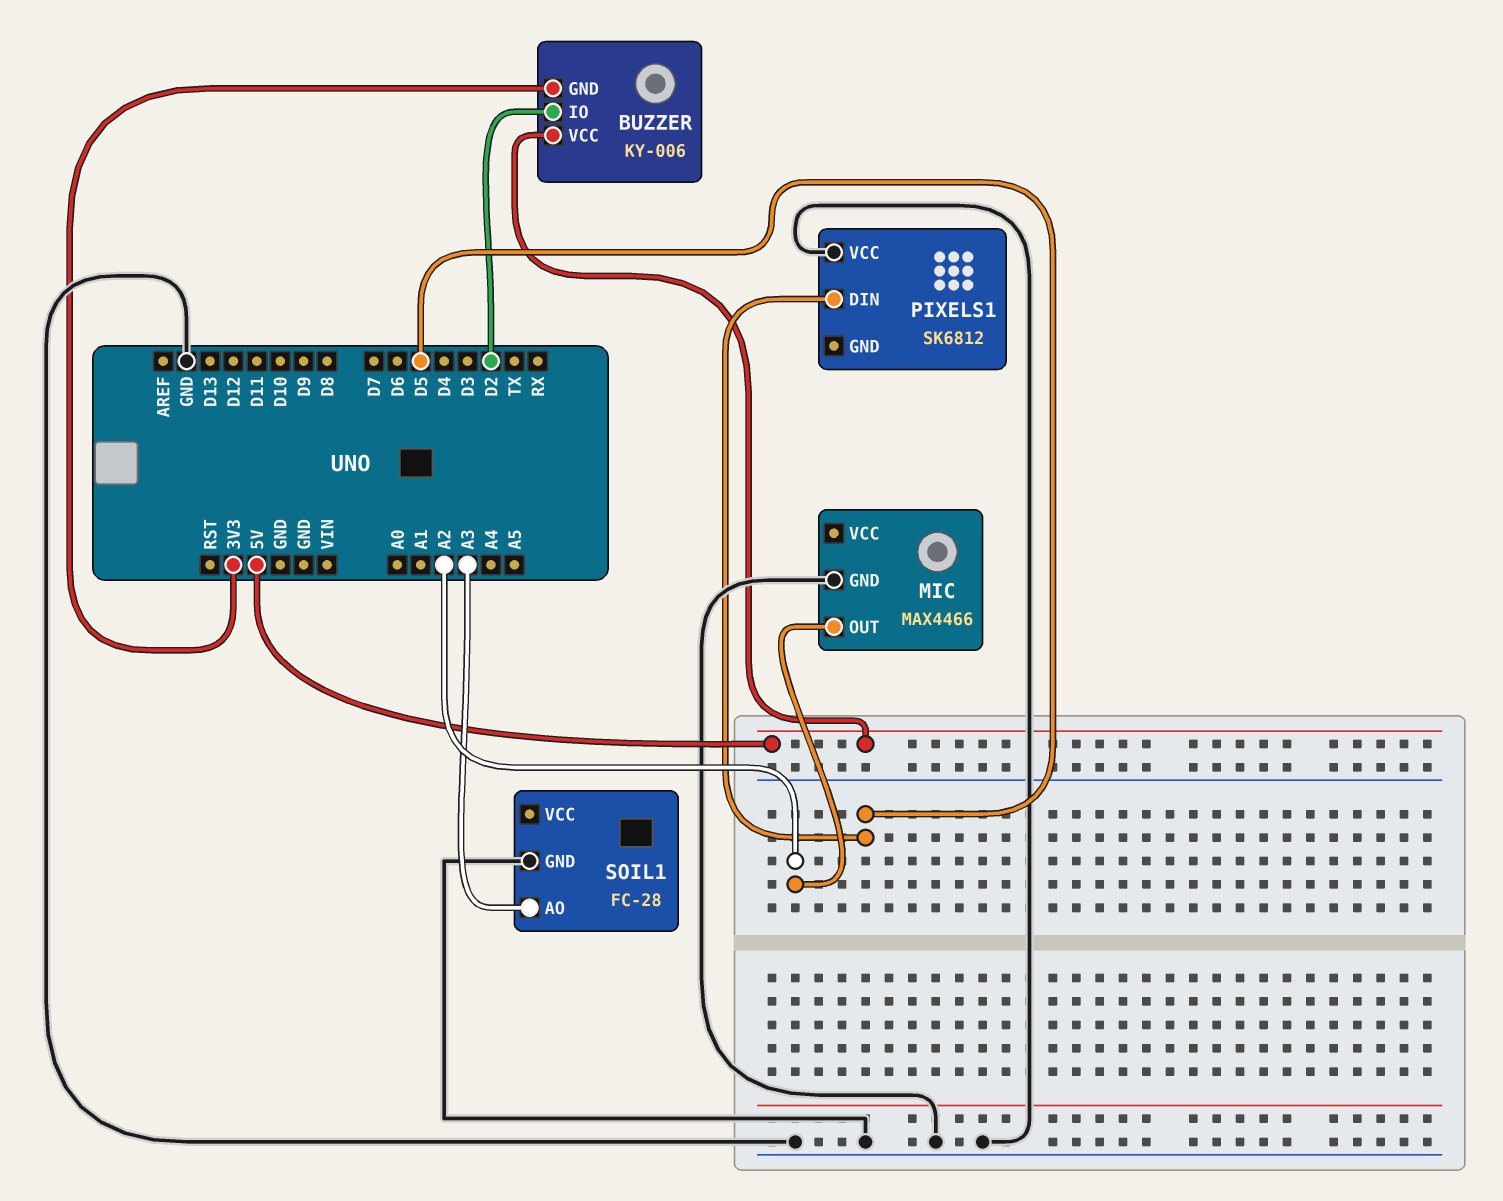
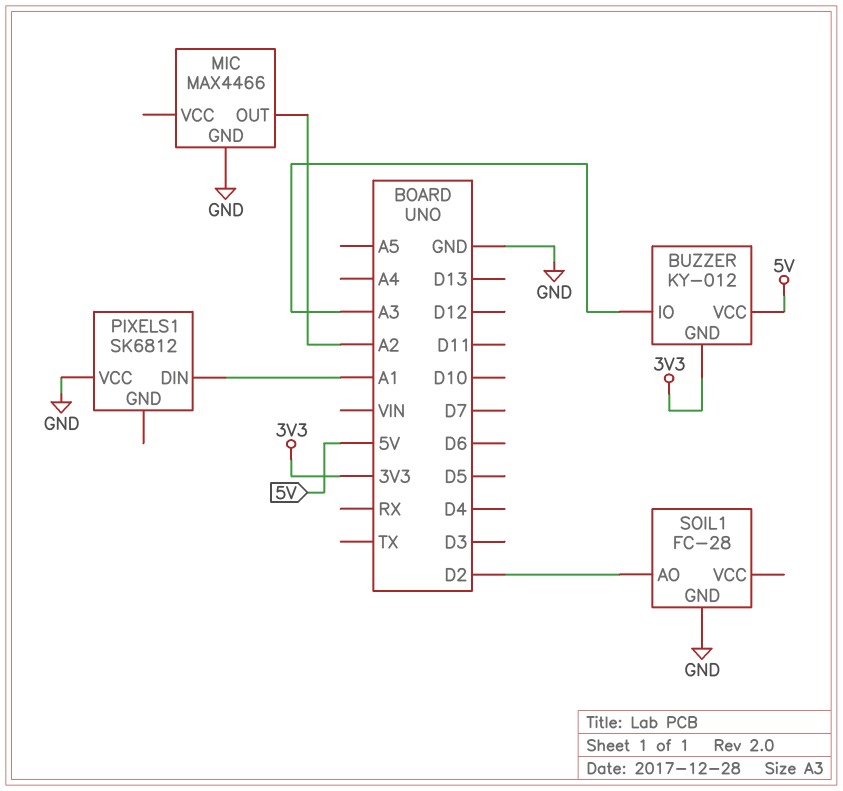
BUZZER: KY-006 -> KY-012
BUZZER pin IO: D2 -> A3
PIXELS1 pin DIN: D5 -> A1
SOIL1 pin AO: A3 -> D2

